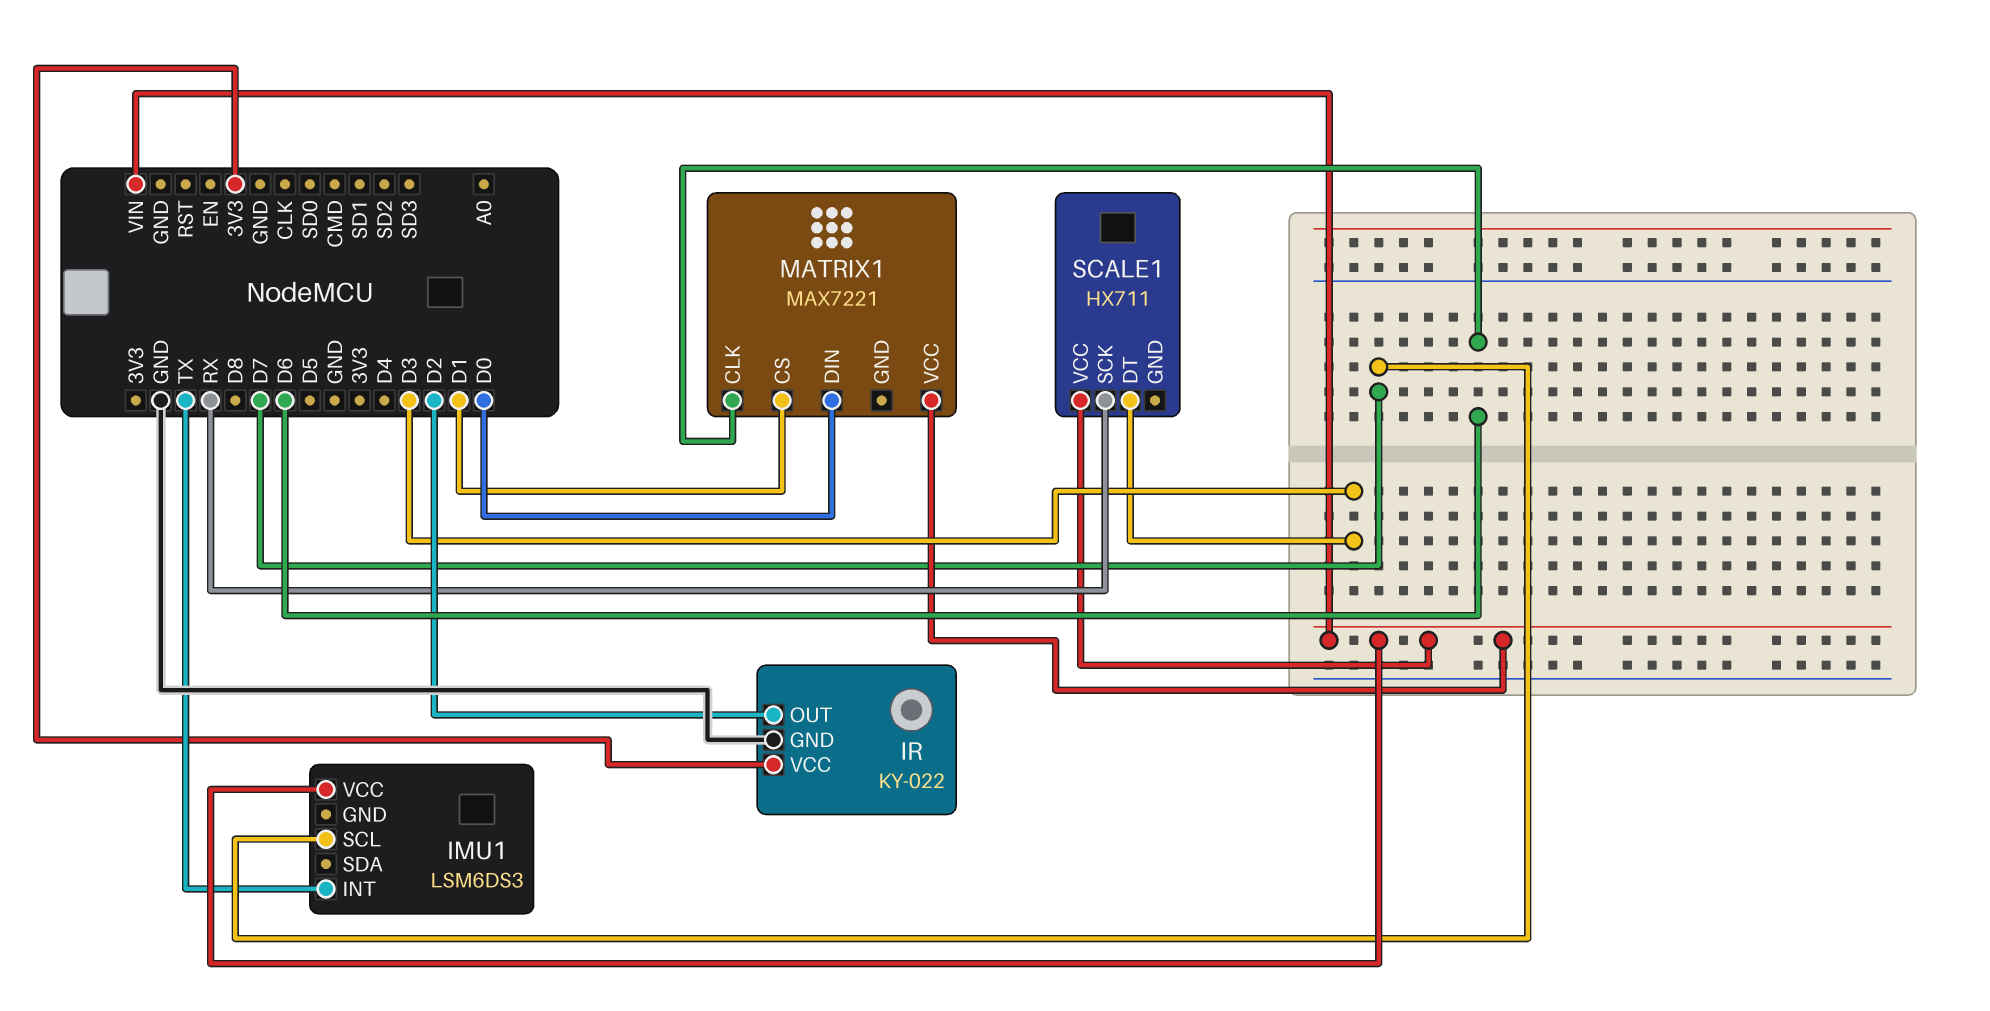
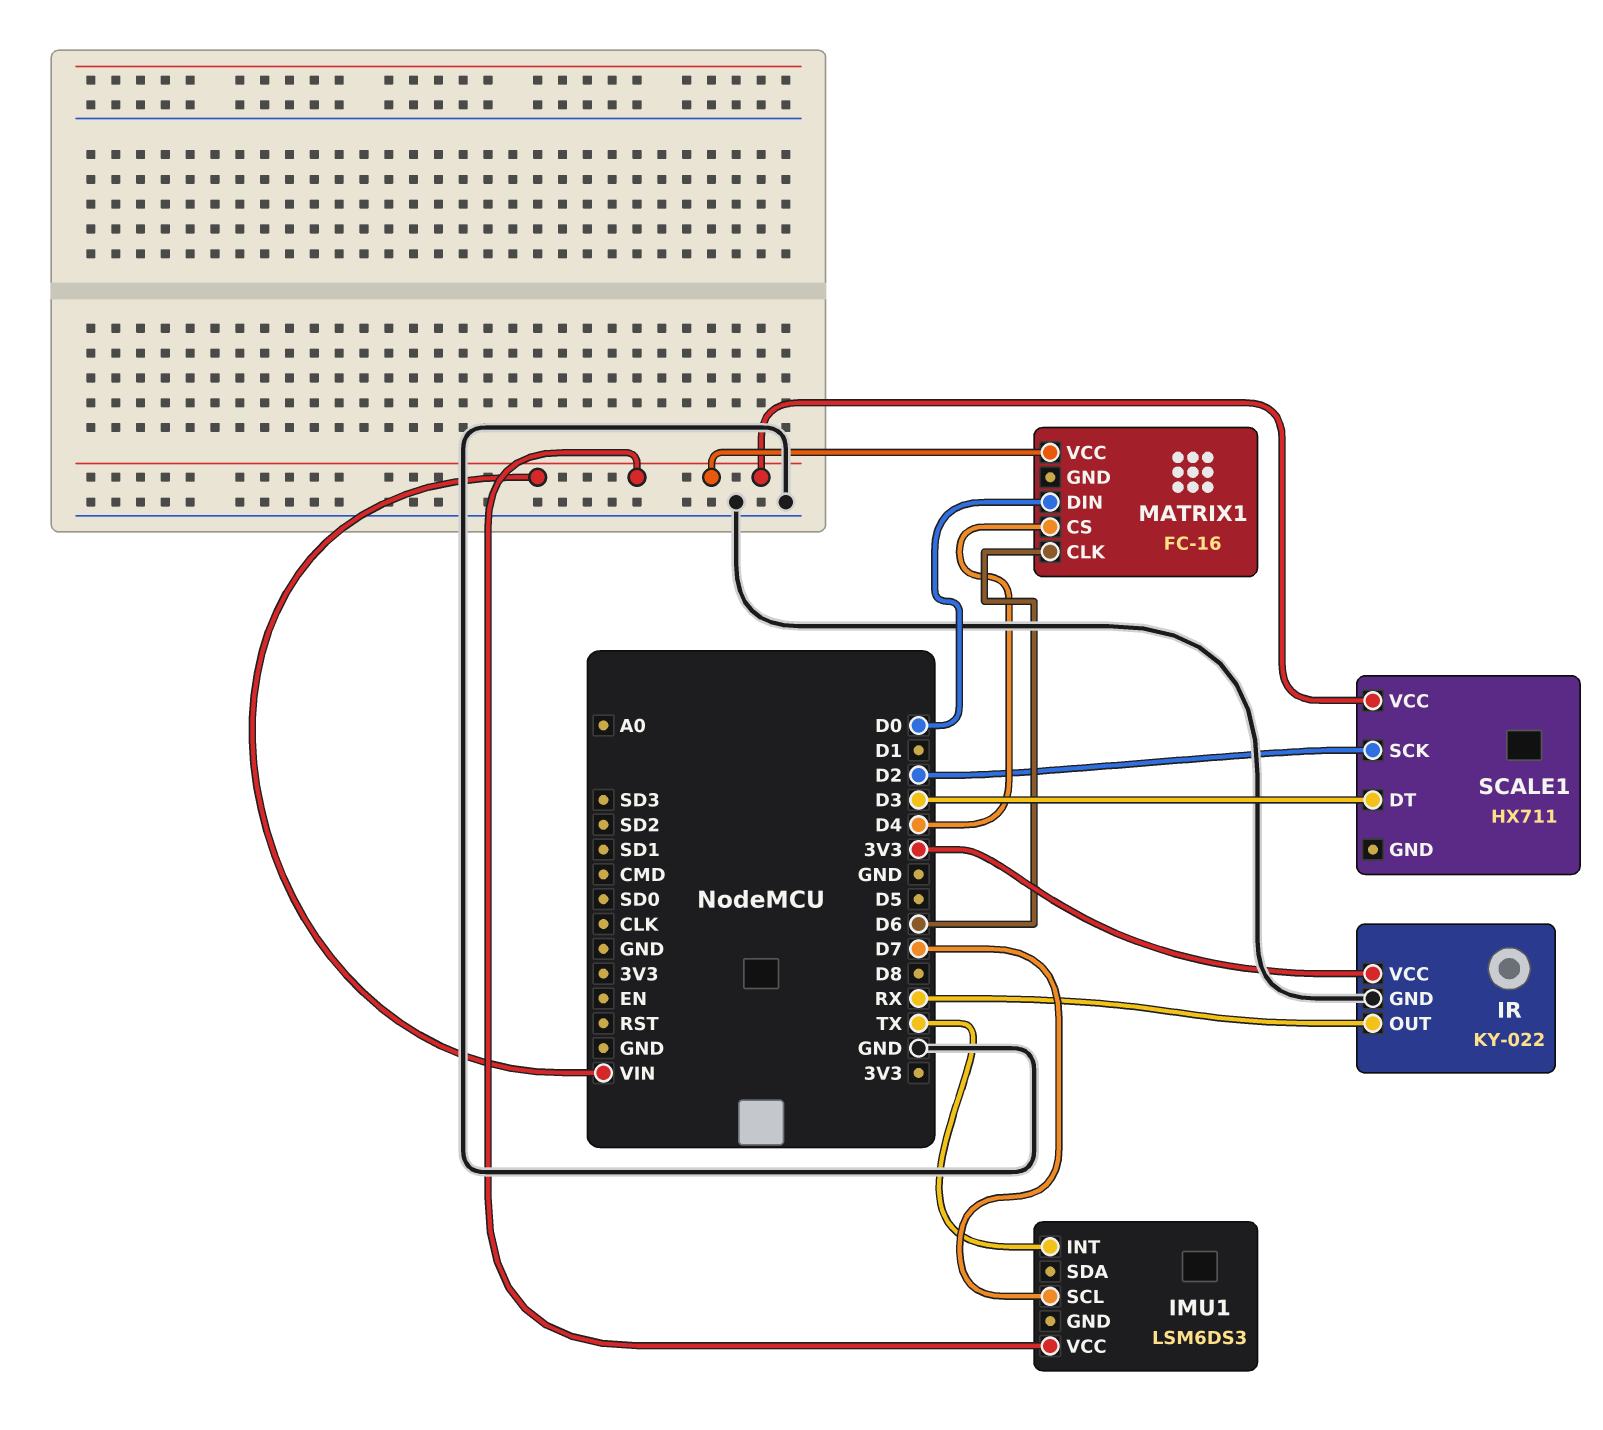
IR pin OUT: D2 -> RX
MATRIX1: MAX7221 -> FC-16
MATRIX1 pin CS: D1 -> D4
SCALE1 pin SCK: RX -> D2

